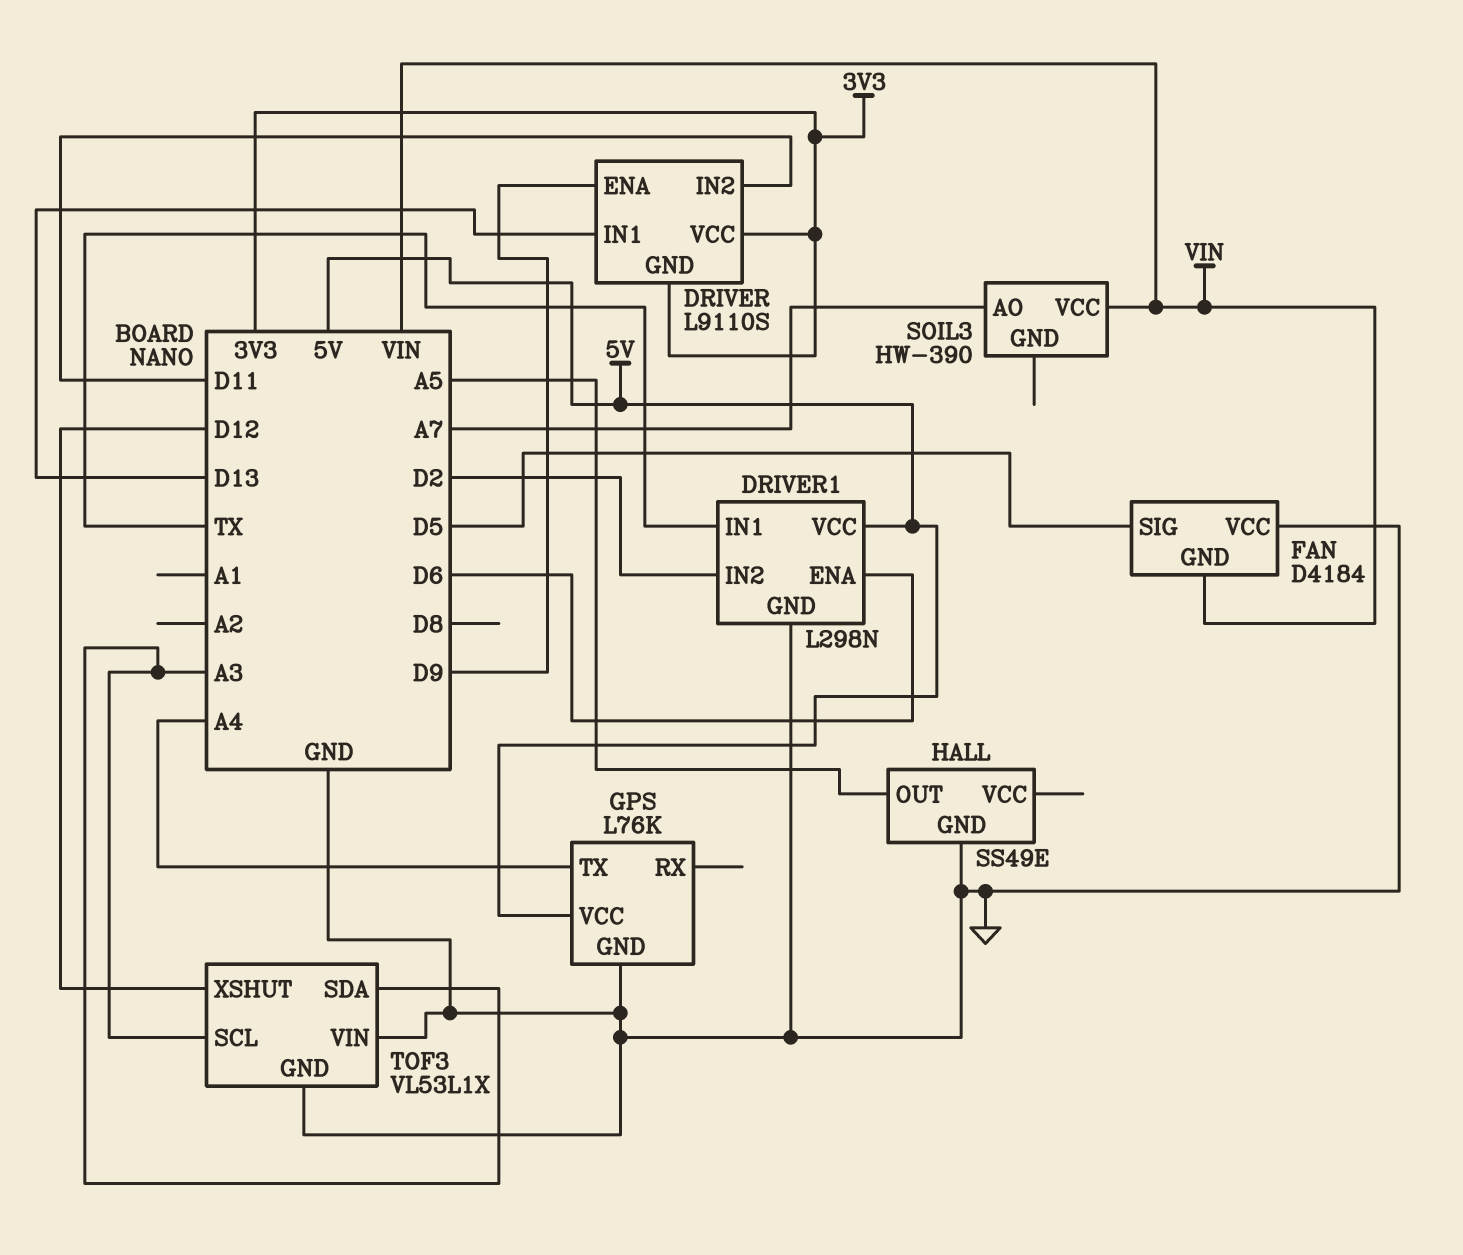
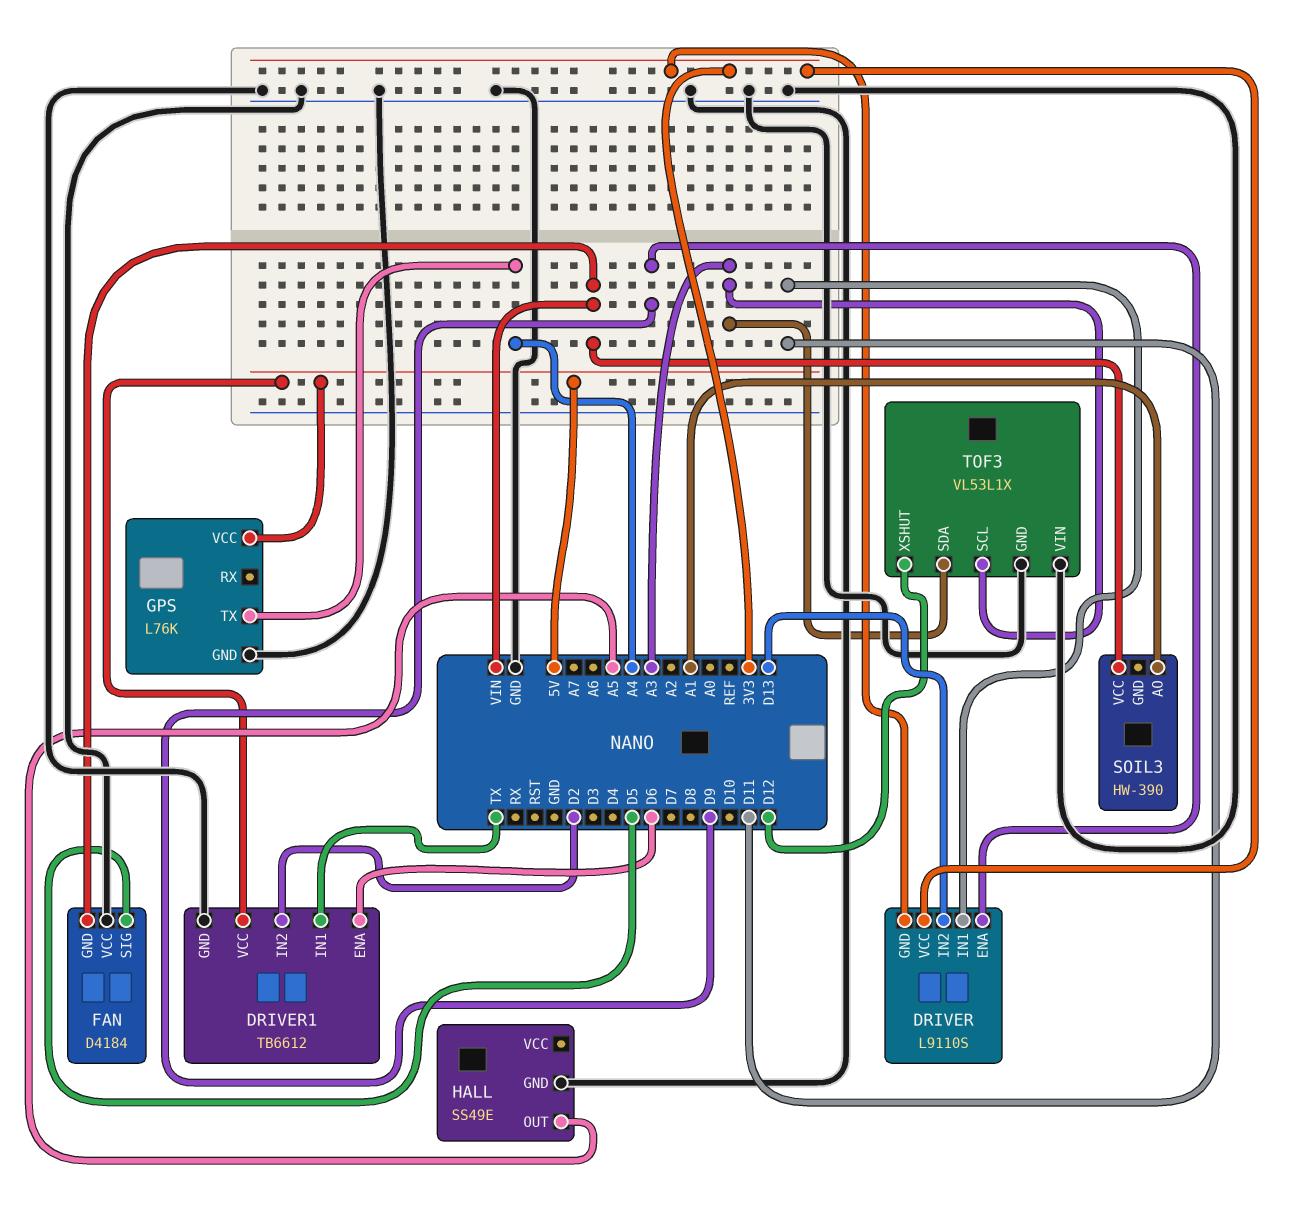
DRIVER pin IN1: D13 -> D11
DRIVER pin IN2: D11 -> D13
DRIVER1: L298N -> TB6612
SOIL3 pin AO: A7 -> A1

